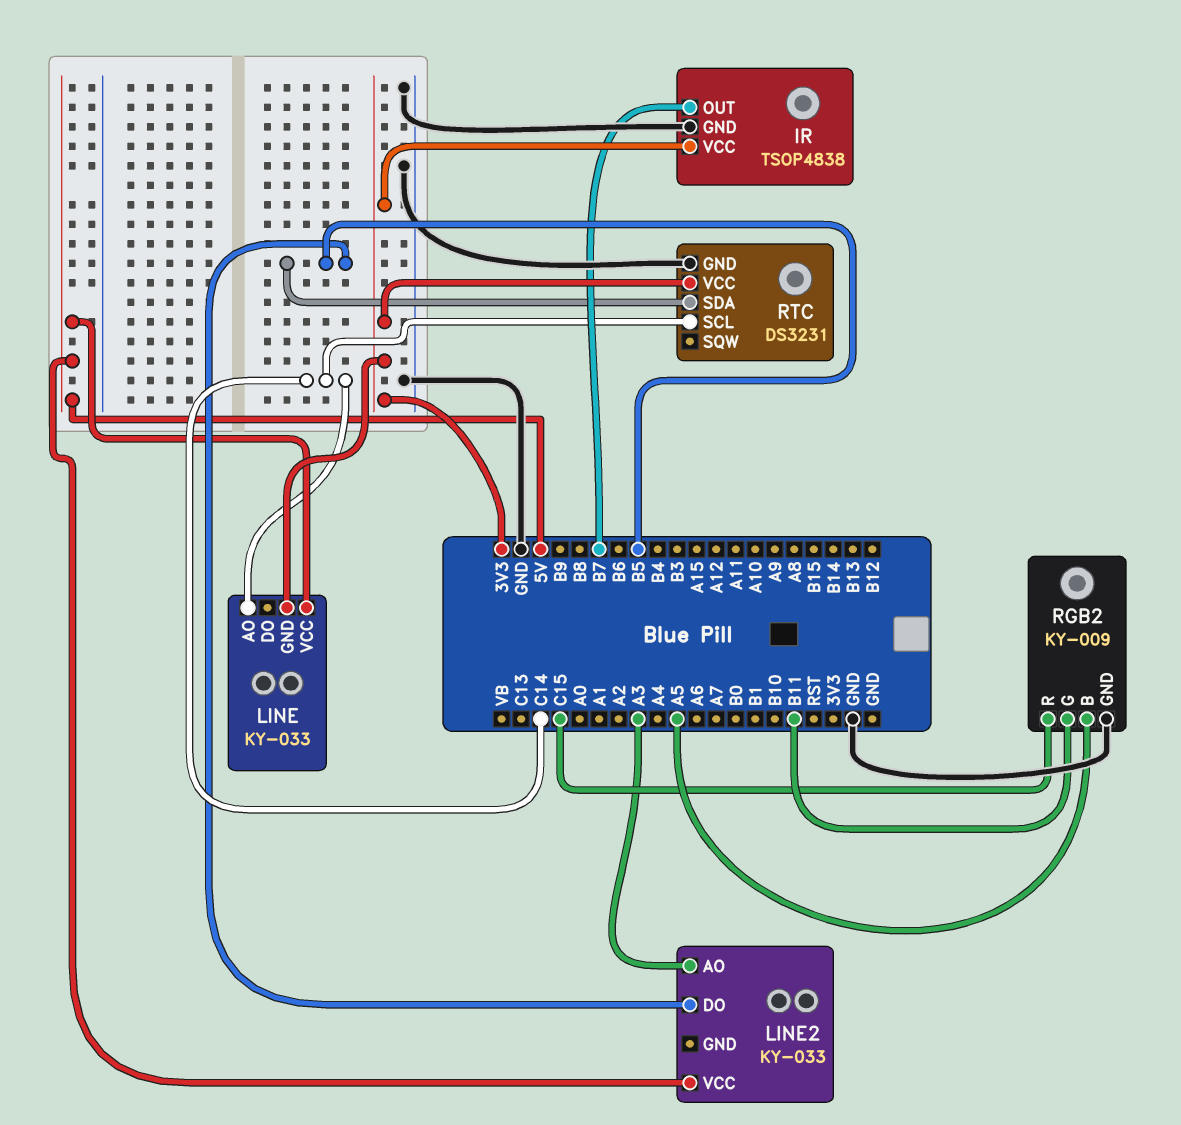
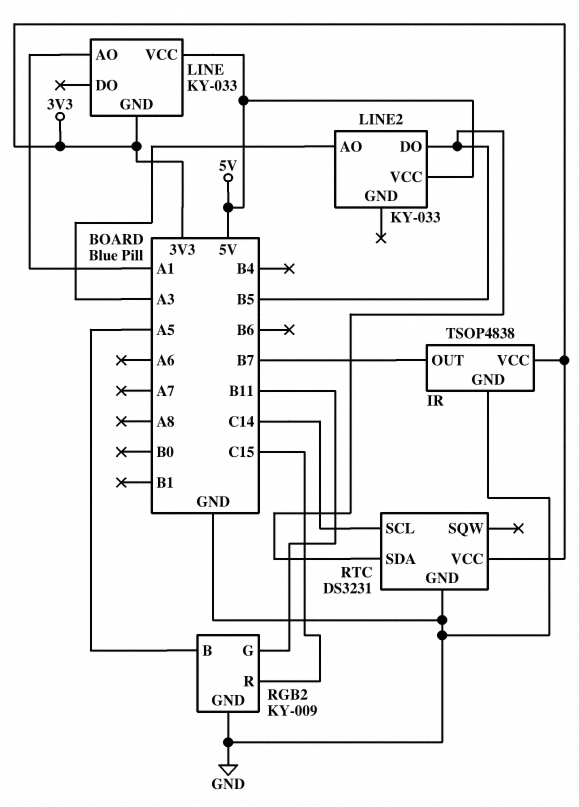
LINE pin AO: C14 -> A1

